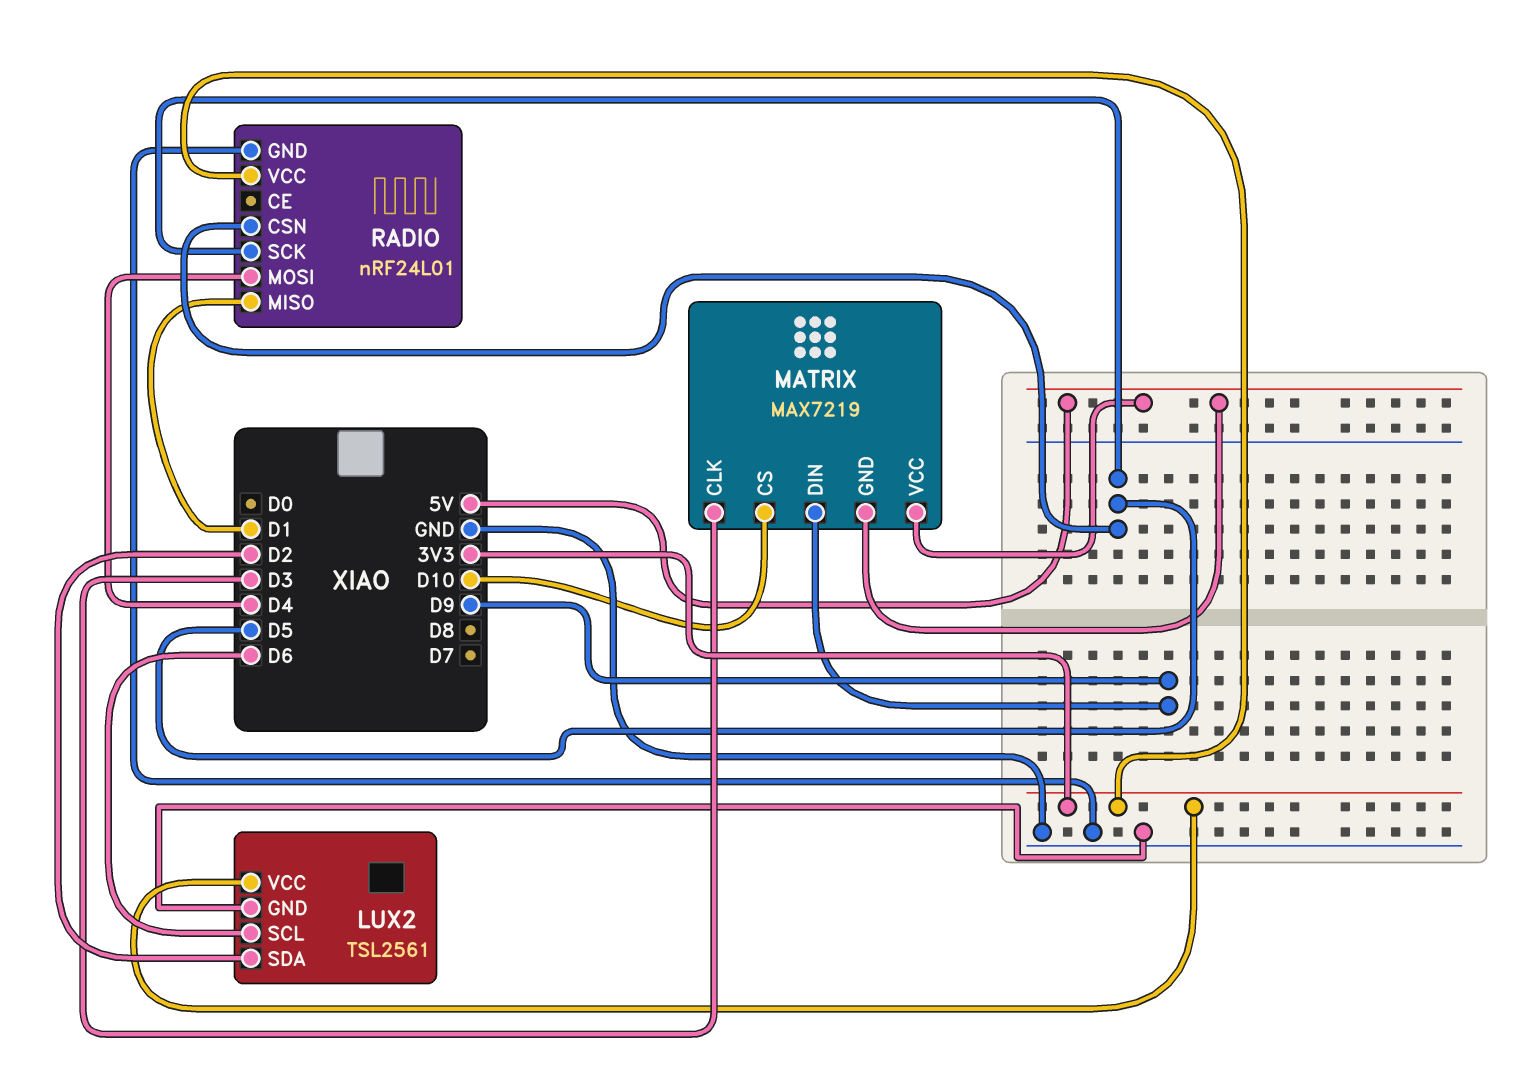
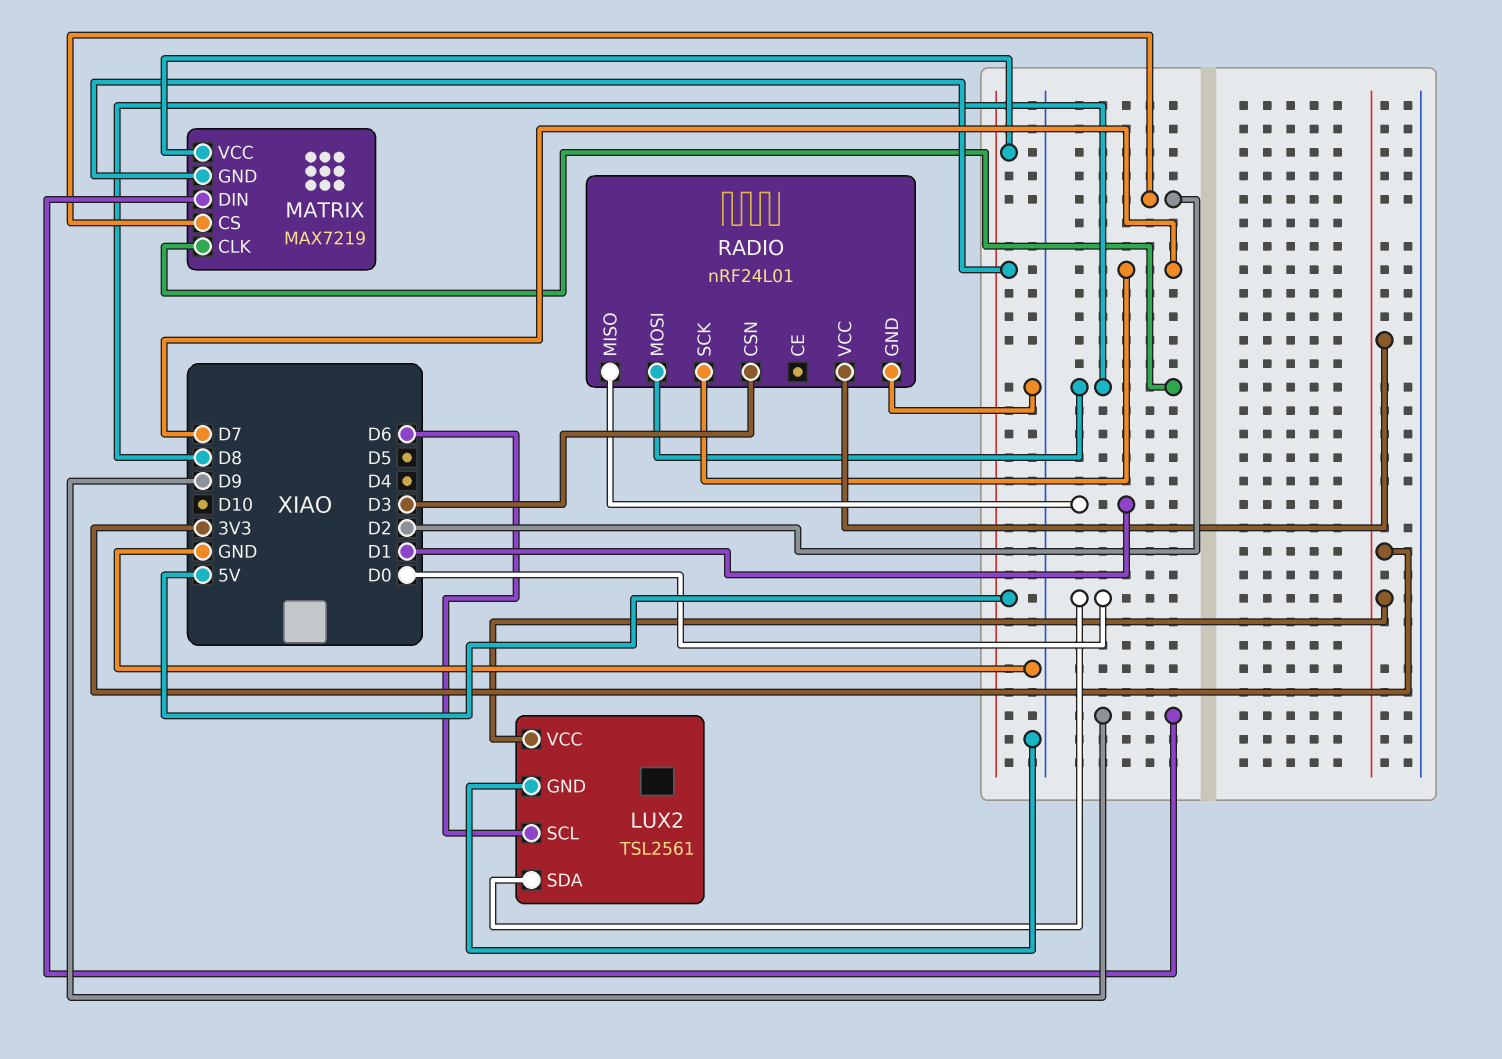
LUX2 pin SDA: D2 -> D0
MATRIX pin CLK: D3 -> D8
MATRIX pin CS: D10 -> D2
RADIO pin CSN: D5 -> D3
RADIO pin MOSI: D4 -> D8
RADIO pin SCK: D5 -> D7

